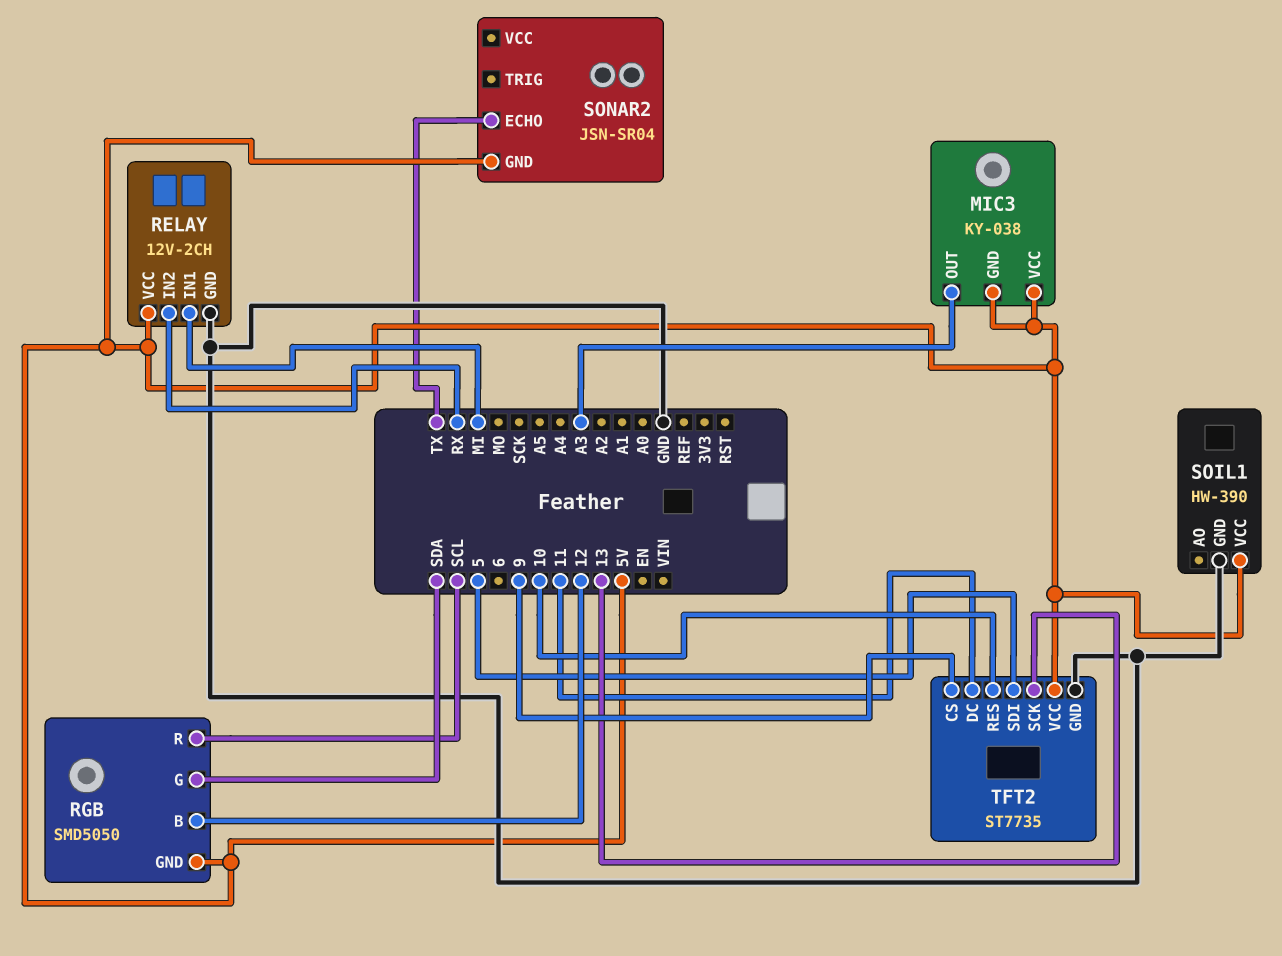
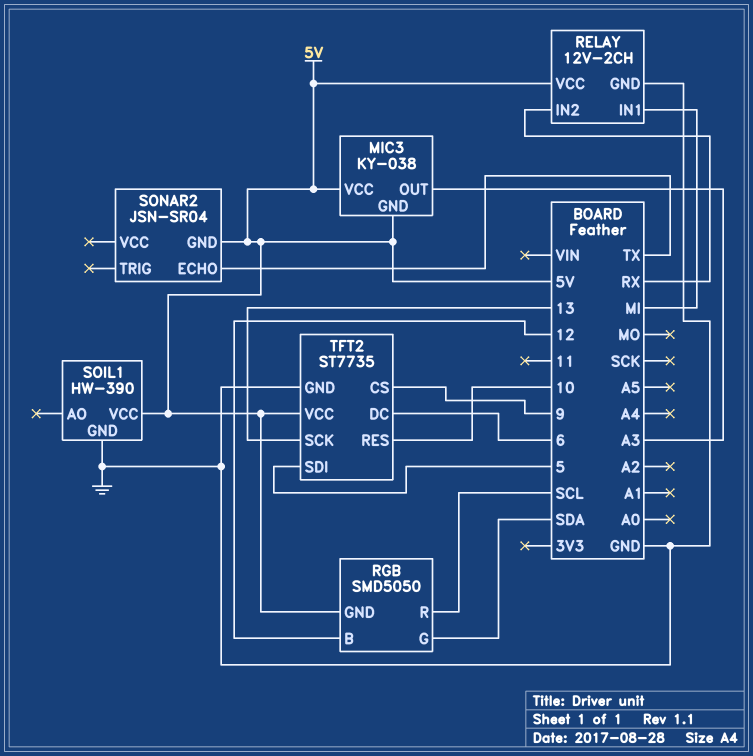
TFT2 pin DC: 11 -> 6

